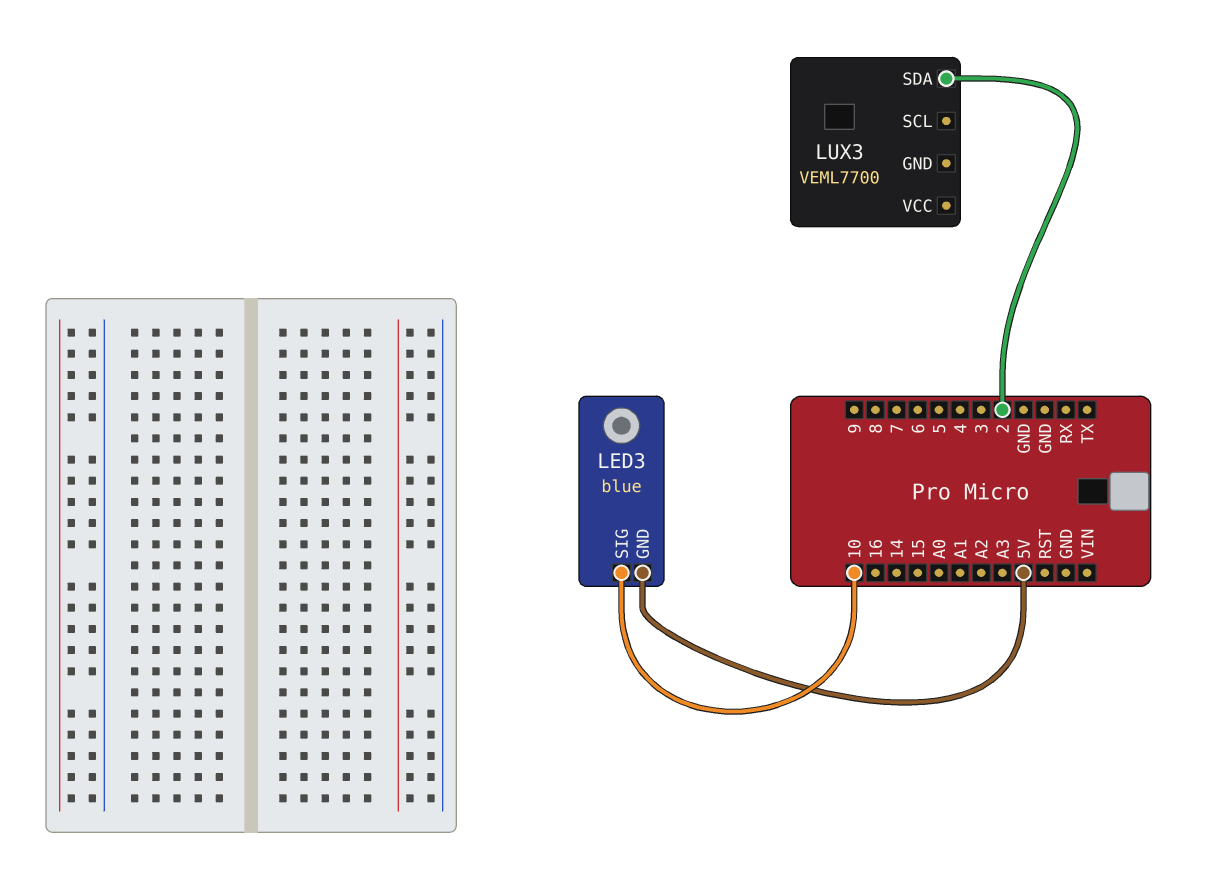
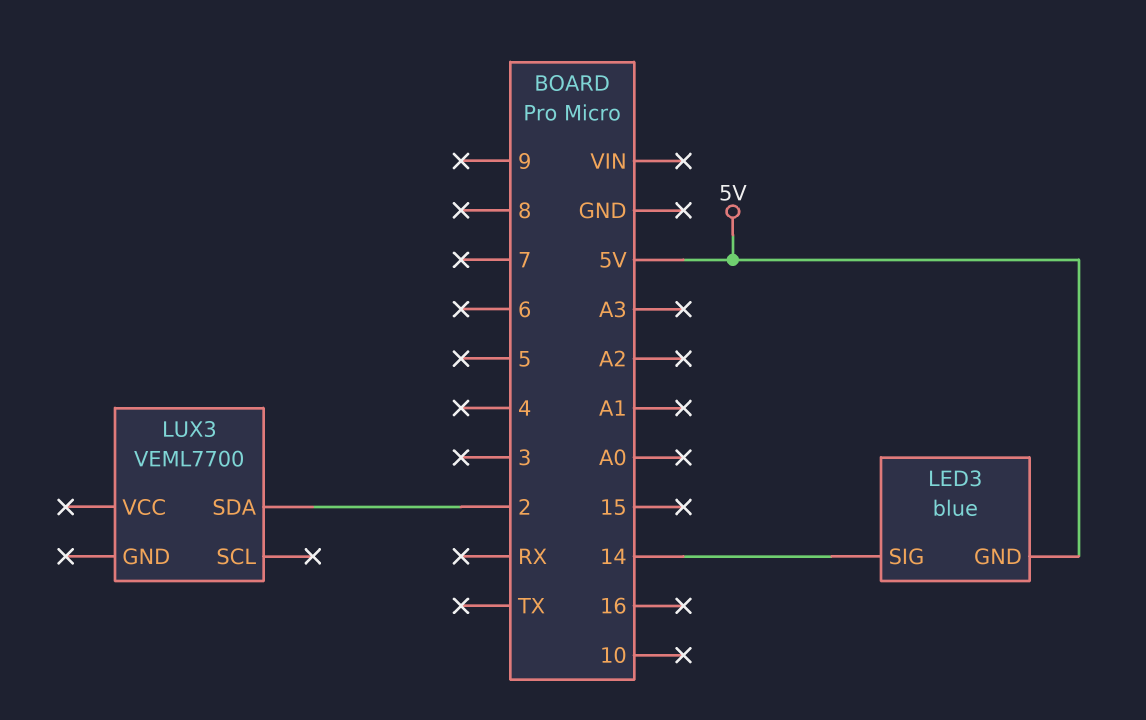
LED3 pin SIG: 10 -> 14

